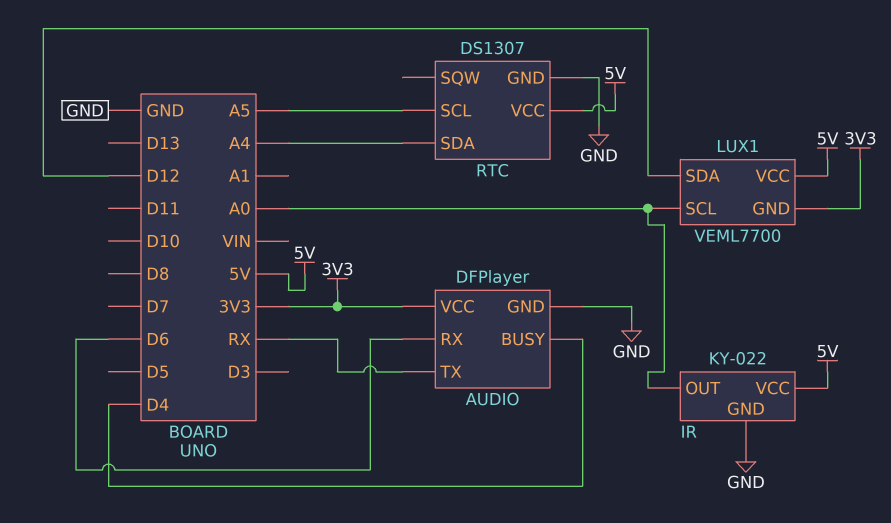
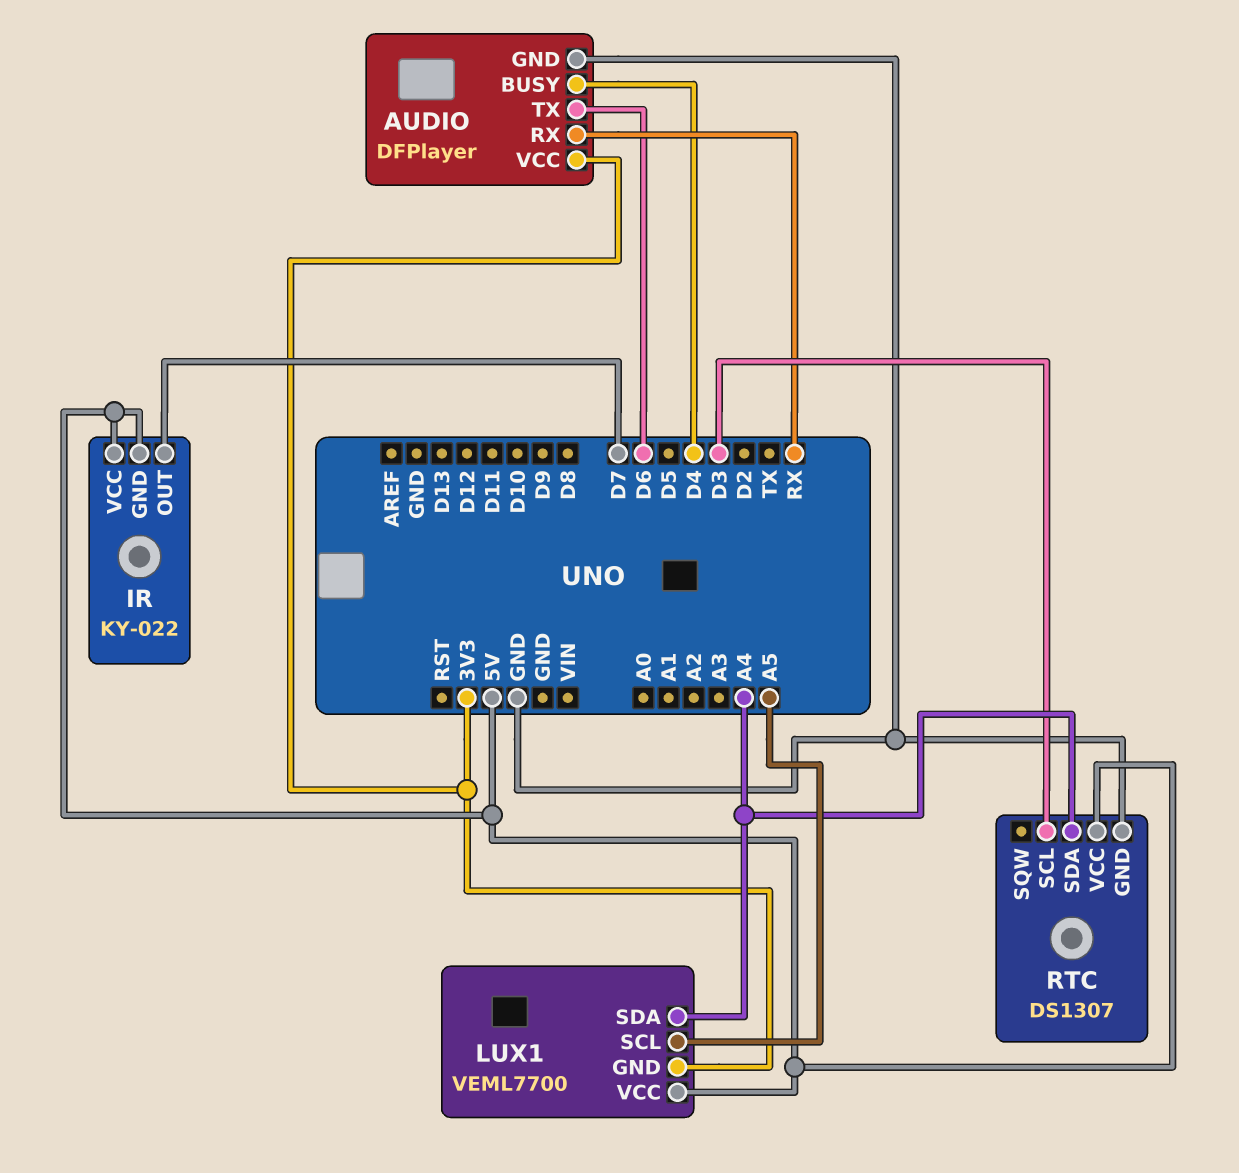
AUDIO pin RX: D6 -> RX
AUDIO pin TX: RX -> D6
IR pin GND: GND -> 5V
IR pin OUT: A0 -> D7
LUX1 pin SCL: A0 -> A5
LUX1 pin SDA: D12 -> A4
RTC pin SCL: A5 -> D3

